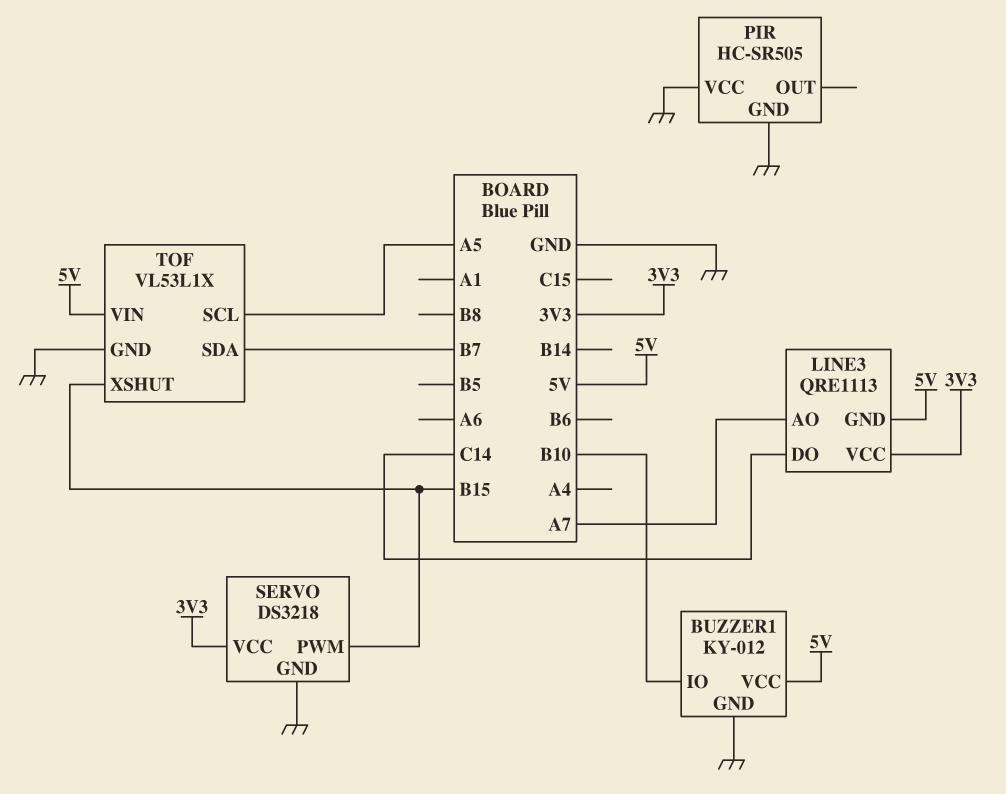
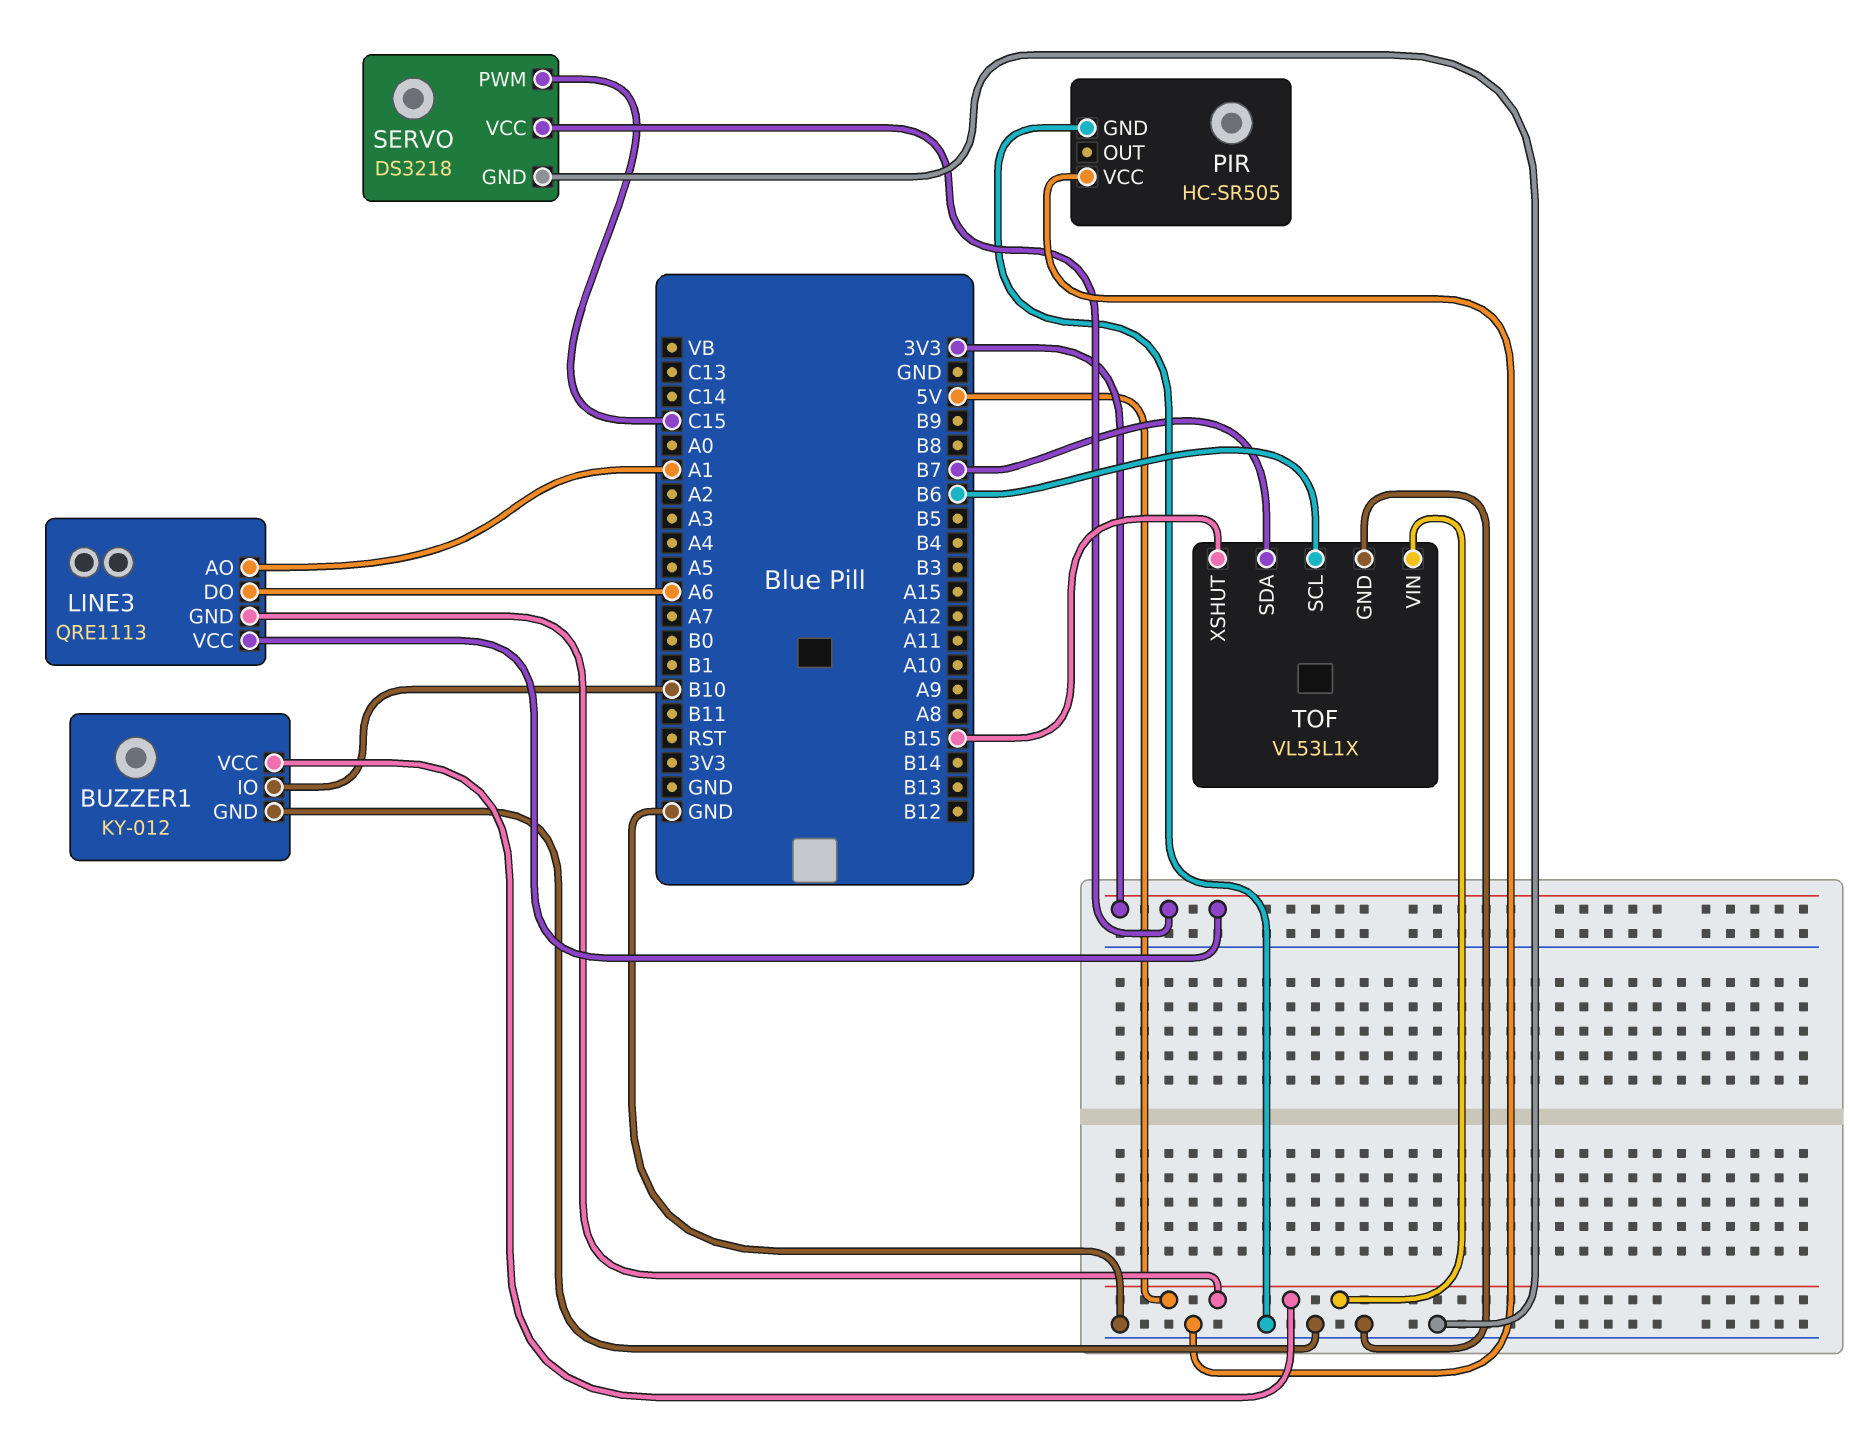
LINE3 pin AO: A7 -> A1
LINE3 pin DO: C14 -> A6
SERVO pin PWM: B15 -> C15
TOF pin SCL: A5 -> B6

